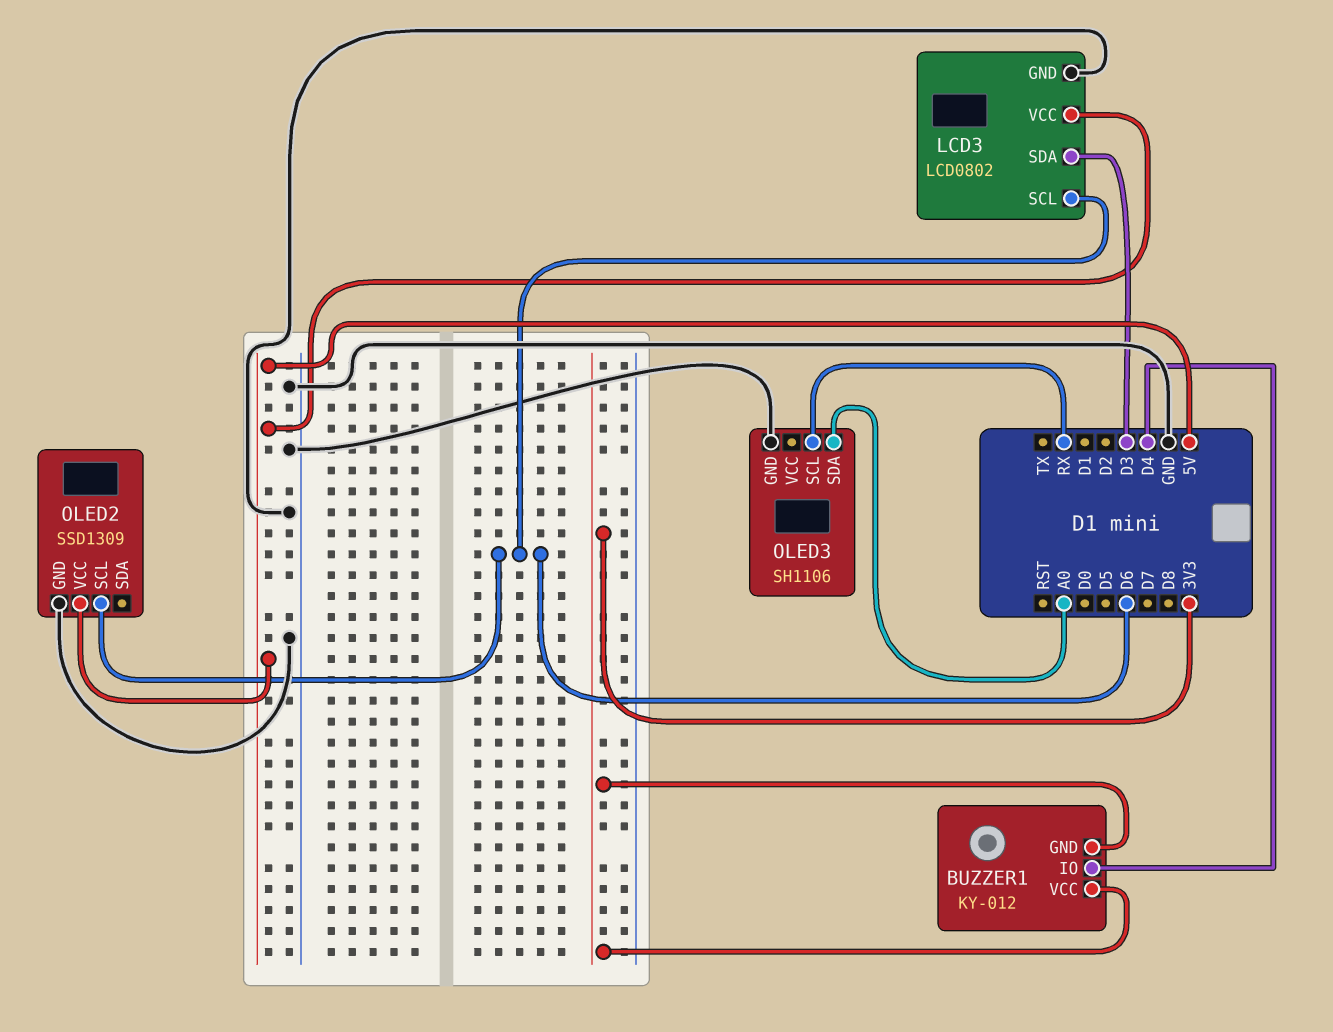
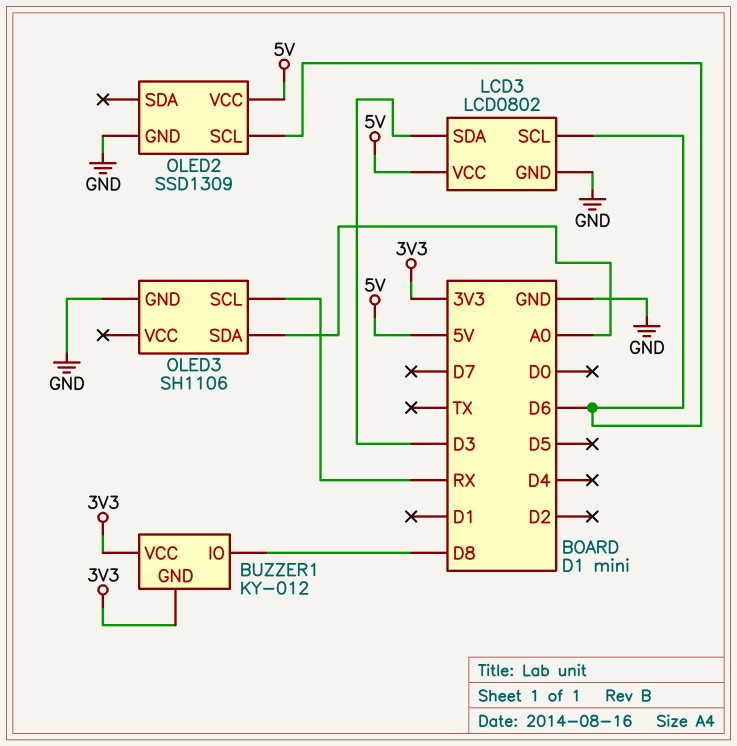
BUZZER1 pin IO: D4 -> D8

